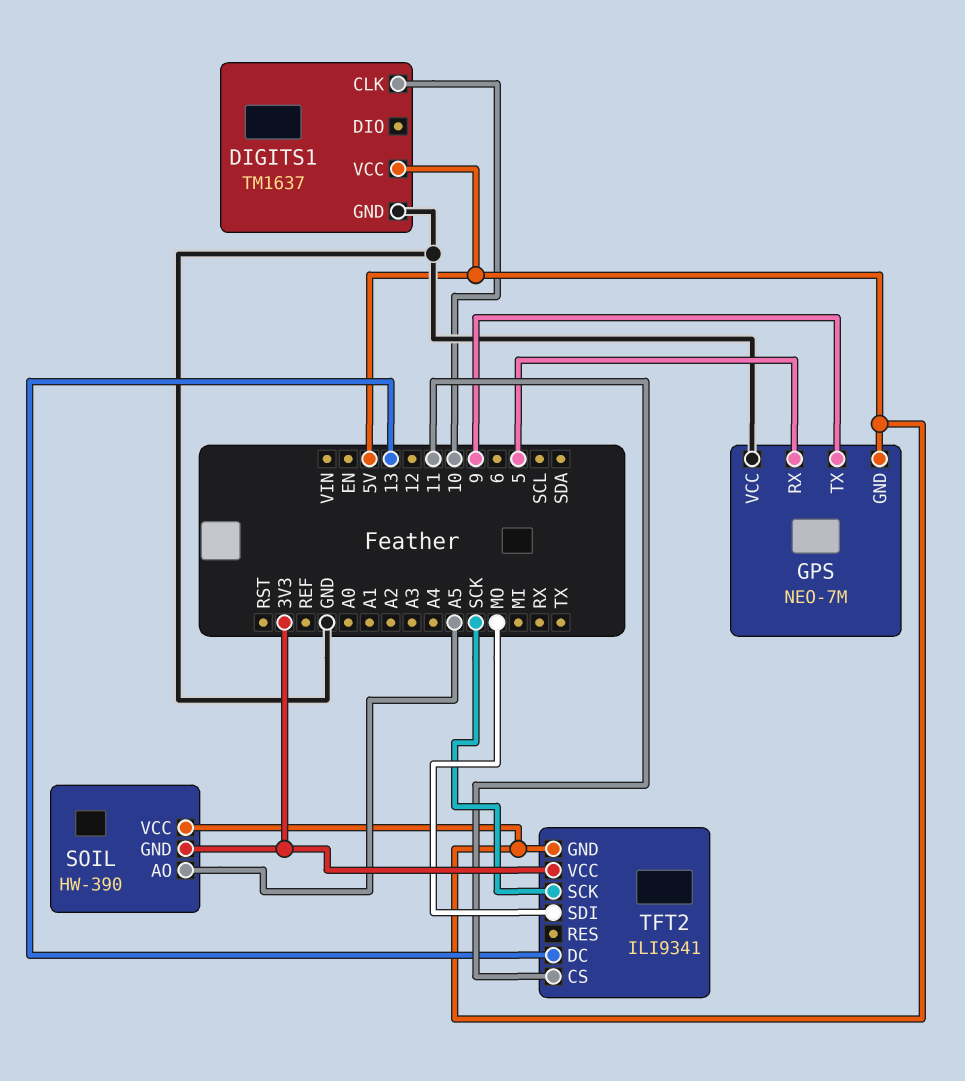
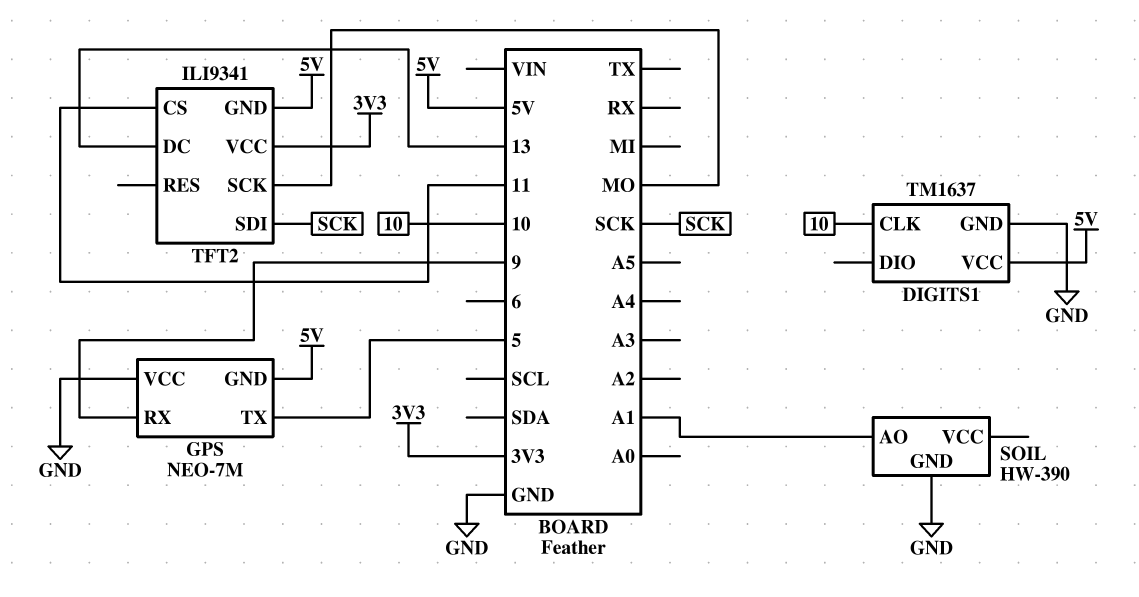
GPS pin RX: 5 -> 9
GPS pin TX: 9 -> 5
SOIL pin AO: A5 -> A1
SOIL pin GND: 3V3 -> GND
SOIL pin VCC: 5V -> none
TFT2 pin SCK: SCK -> MO
TFT2 pin SDI: MO -> SCK

